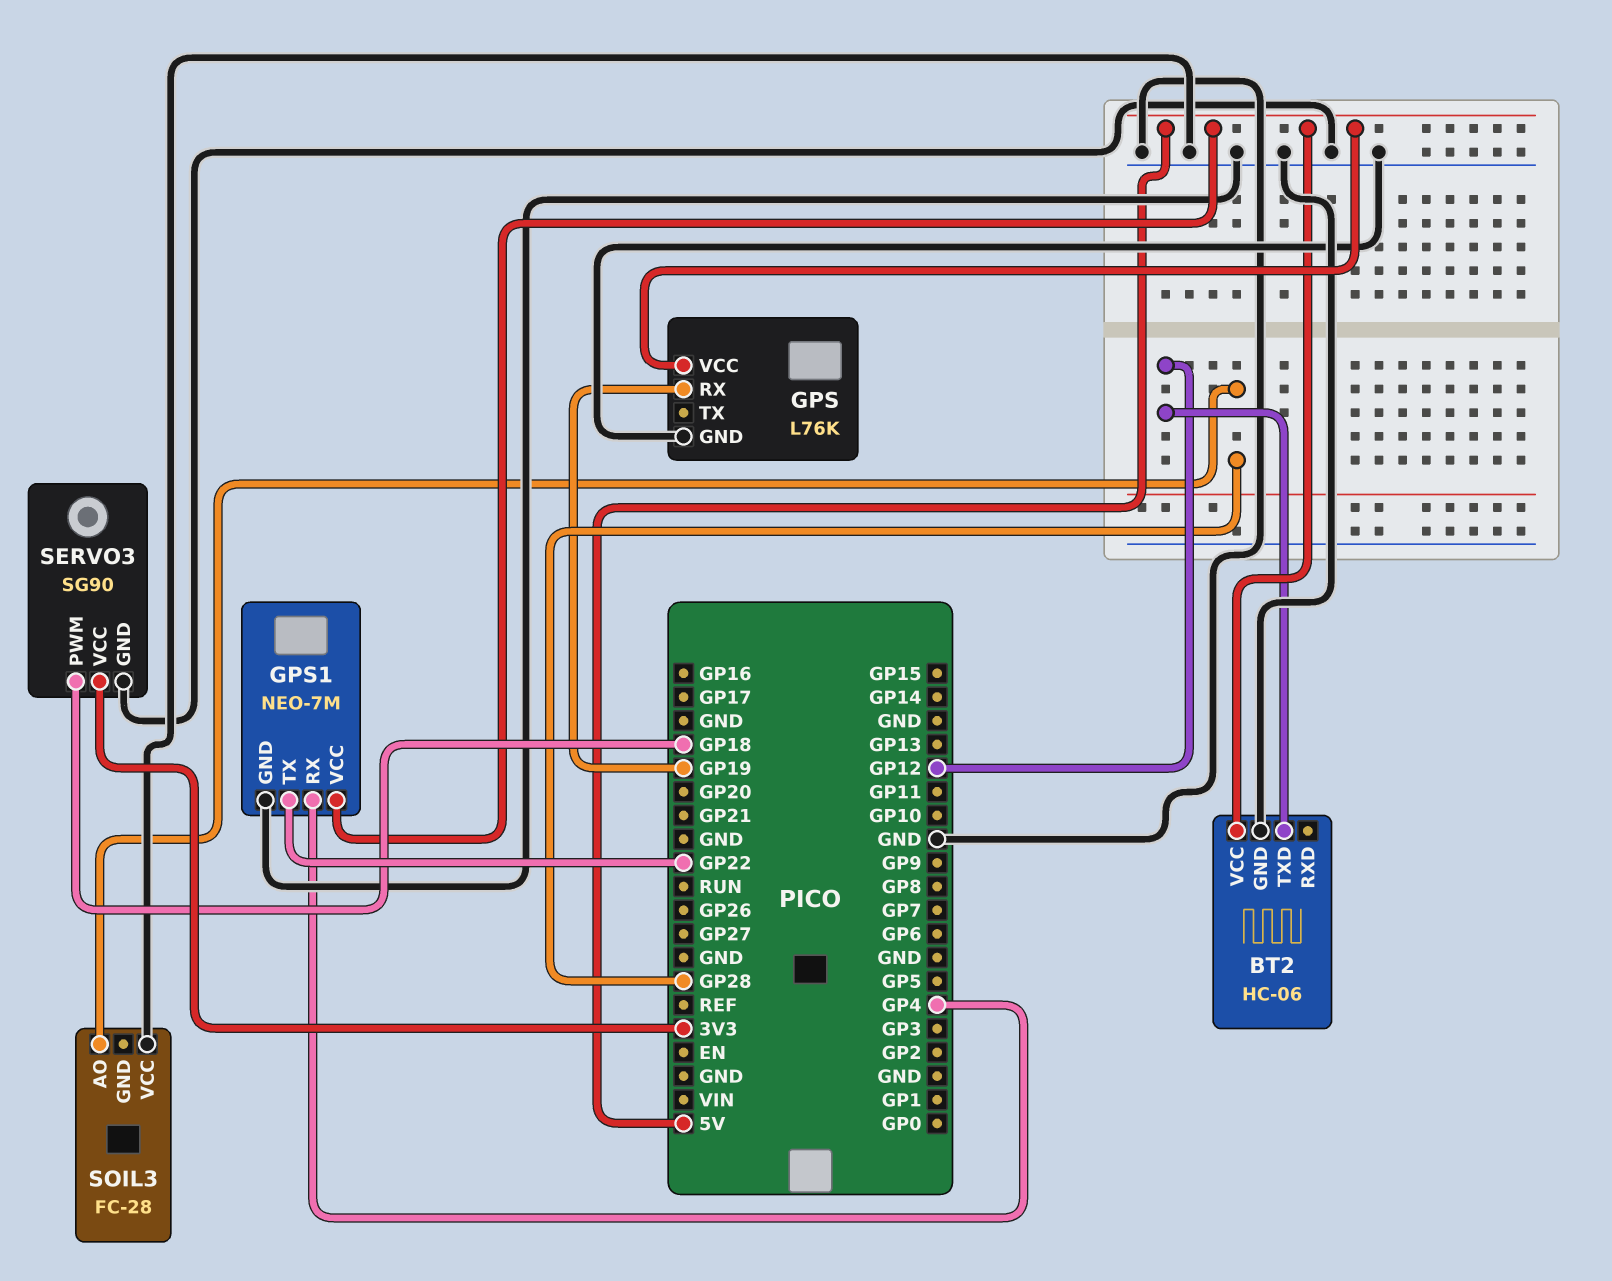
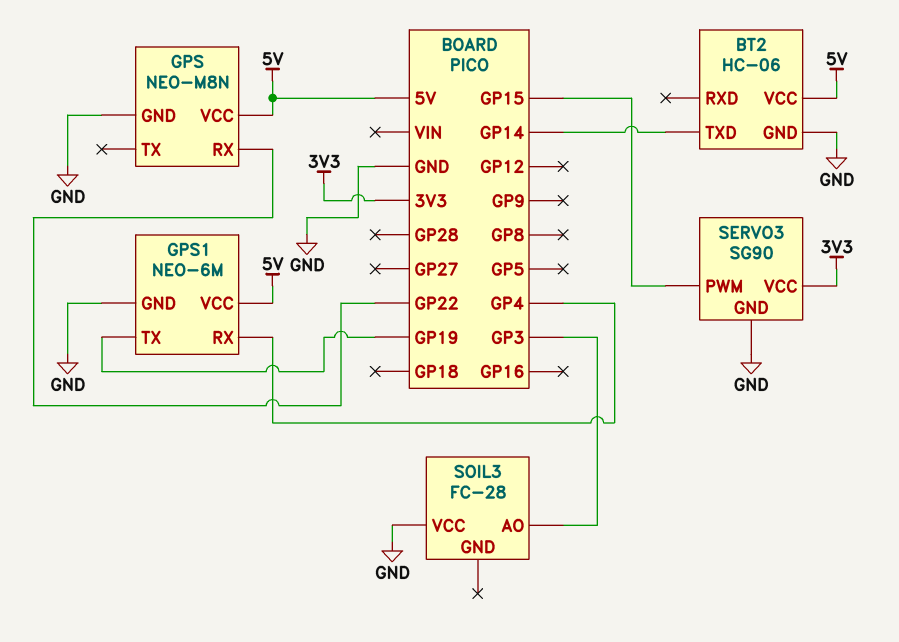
BT2 pin TXD: GP12 -> GP14
GPS: L76K -> NEO-M8N
GPS pin RX: GP19 -> GP22
GPS1: NEO-7M -> NEO-6M
GPS1 pin TX: GP22 -> GP19
SERVO3 pin PWM: GP18 -> GP15
SOIL3 pin AO: GP28 -> GP3

